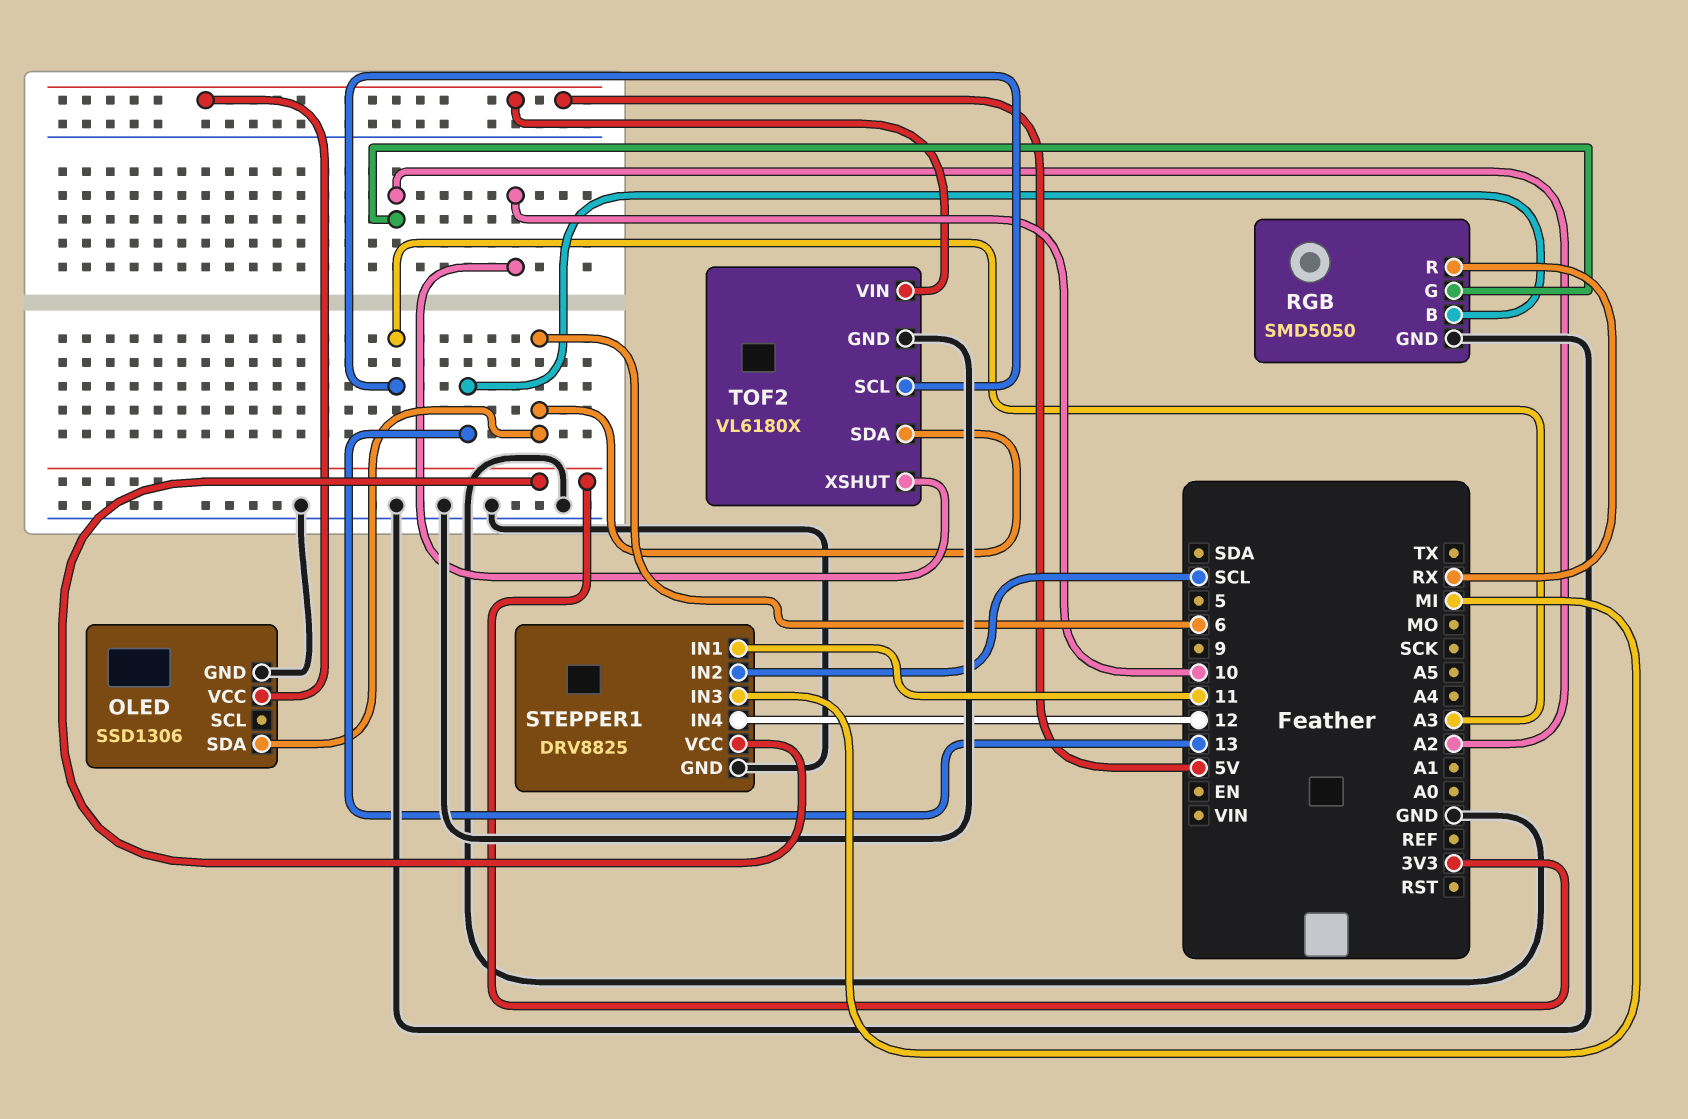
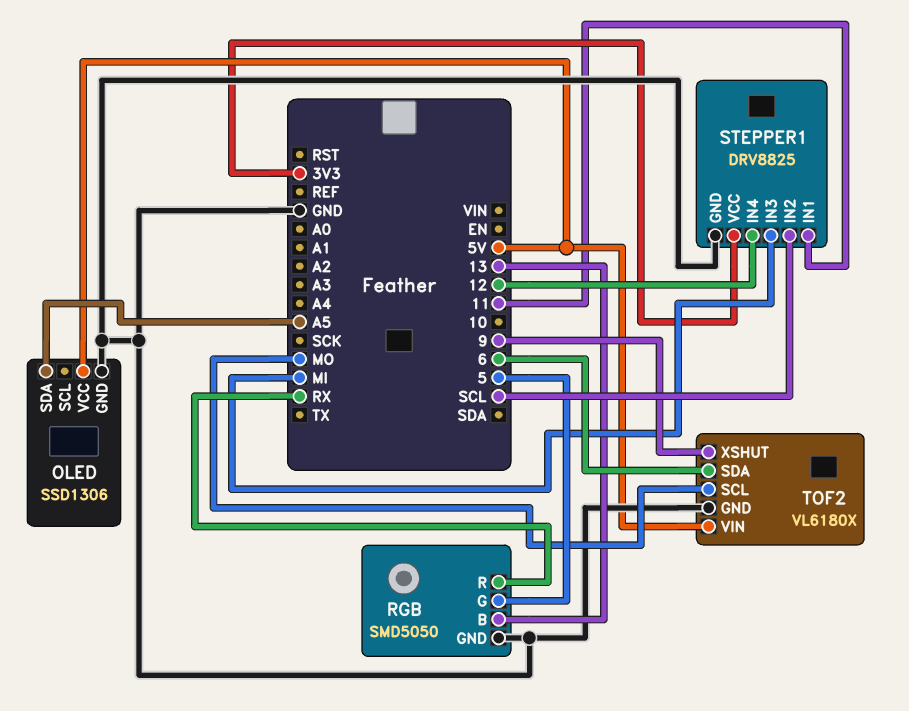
OLED pin SDA: 6 -> A5
RGB pin G: A2 -> 5
TOF2 pin SCL: A3 -> MO
TOF2 pin XSHUT: 10 -> 9

